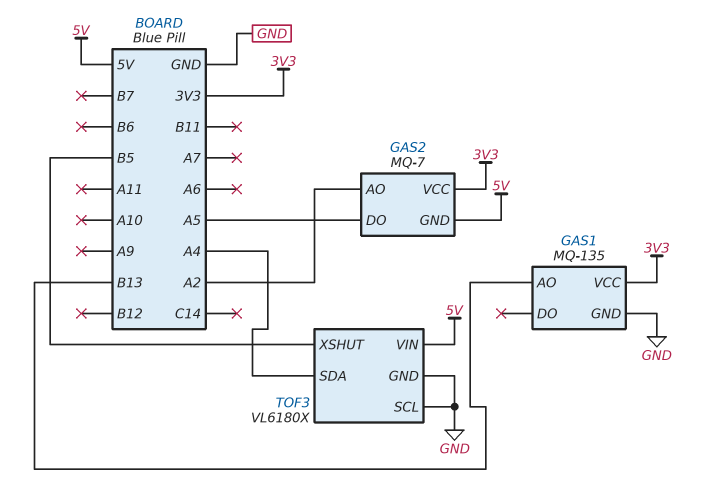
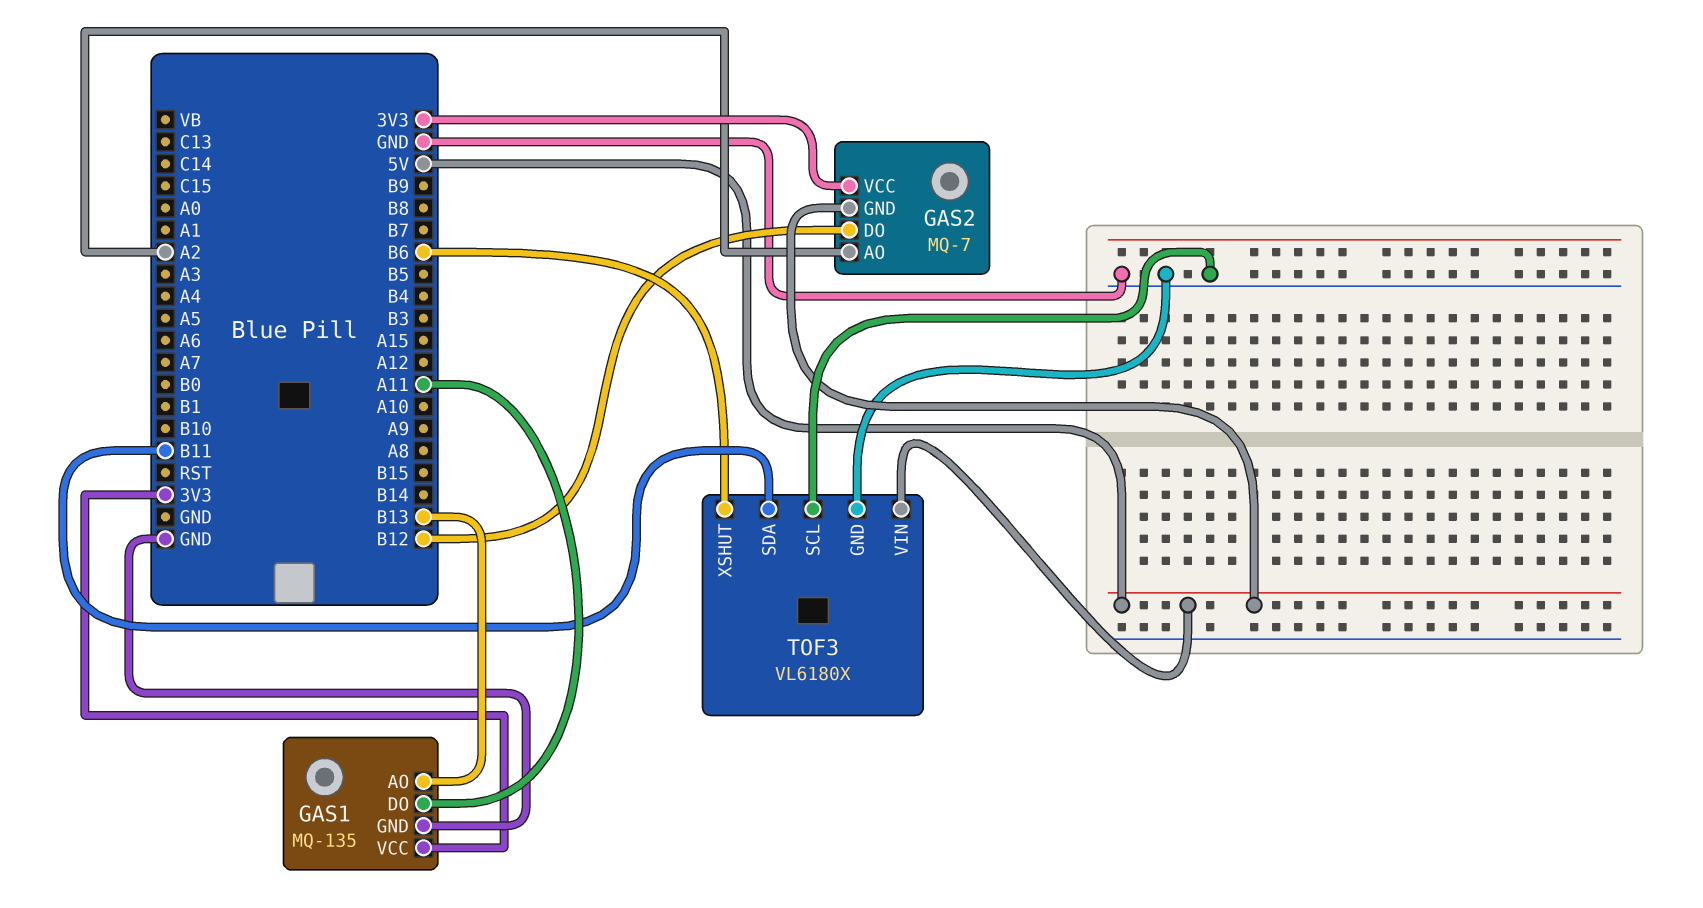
GAS1 pin DO: none -> A11
GAS2 pin DO: A5 -> B12
TOF3 pin SDA: A4 -> B11
TOF3 pin XSHUT: B5 -> B6

